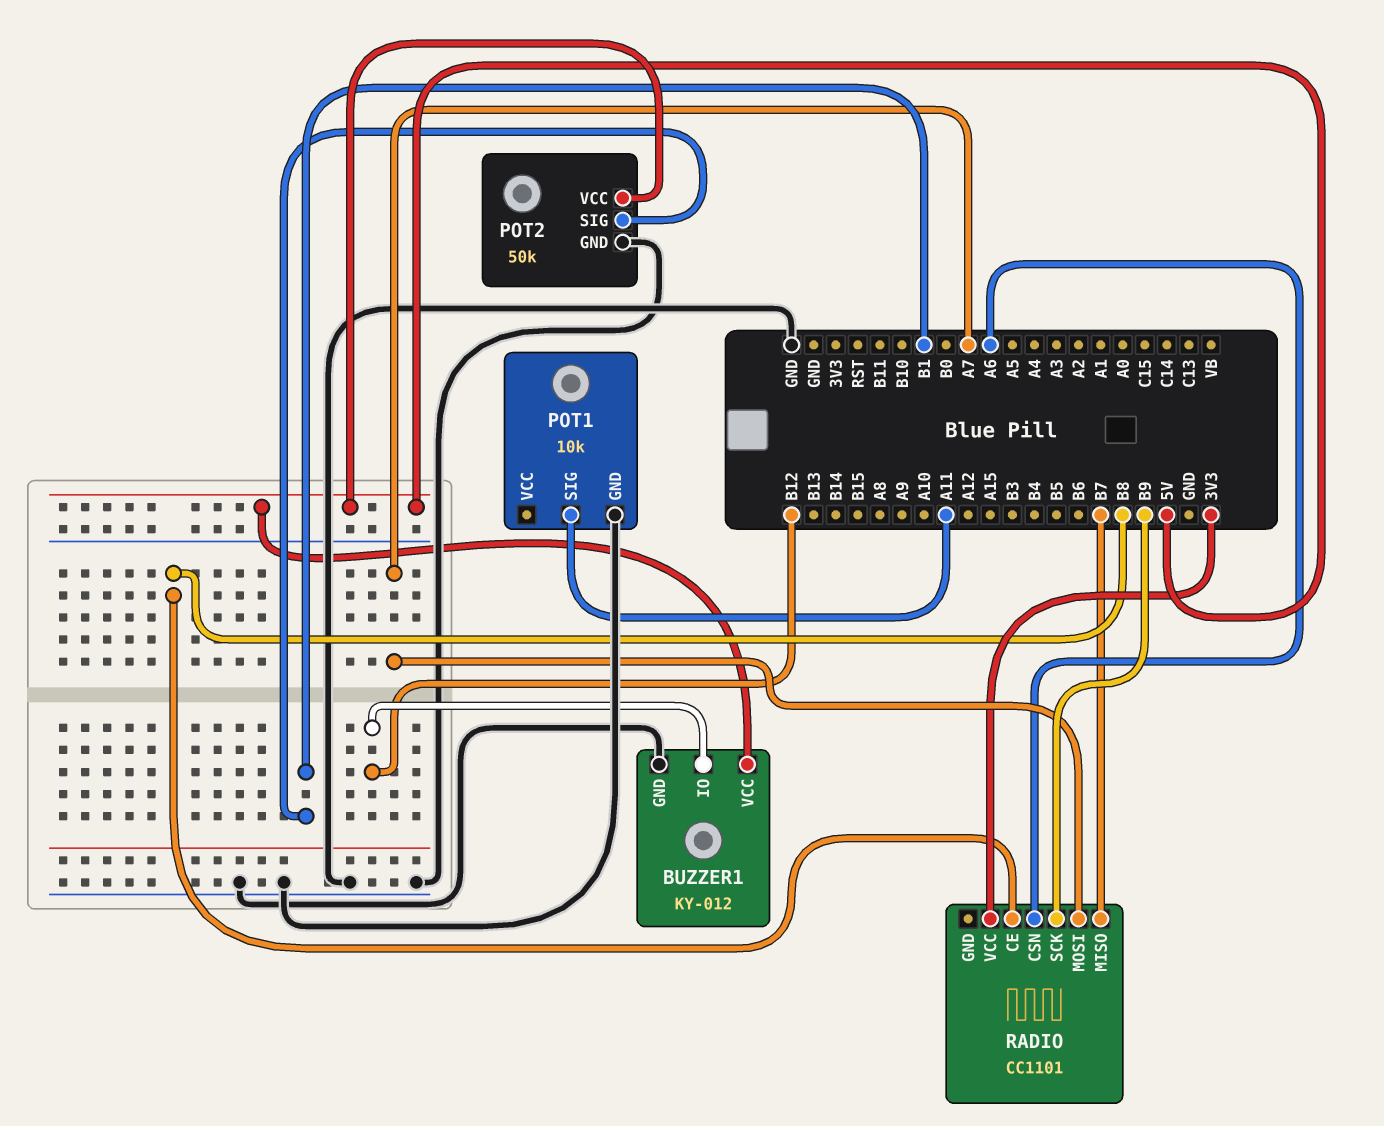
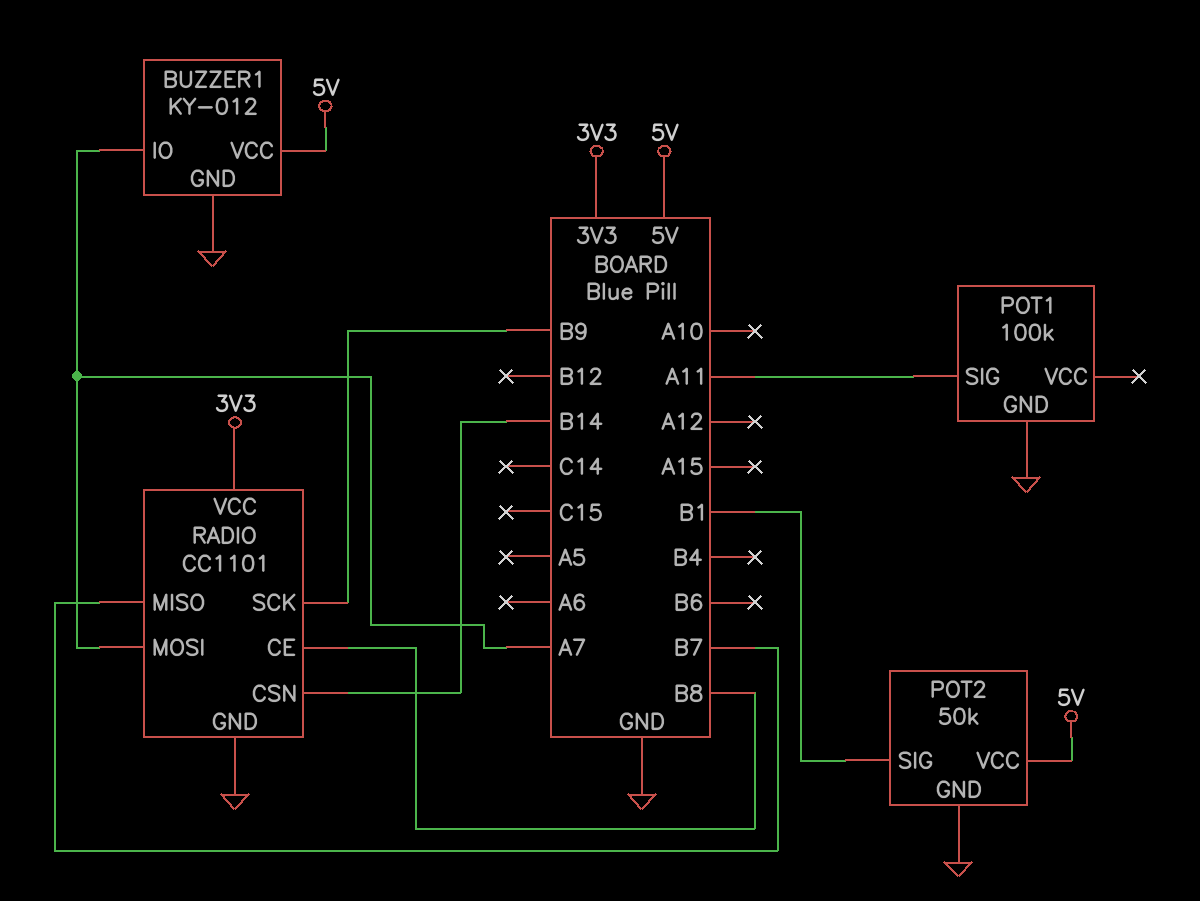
BUZZER1 pin IO: B12 -> A7
POT1: 10k -> 100k
RADIO pin CSN: A6 -> B14
RADIO pin GND: none -> GND

